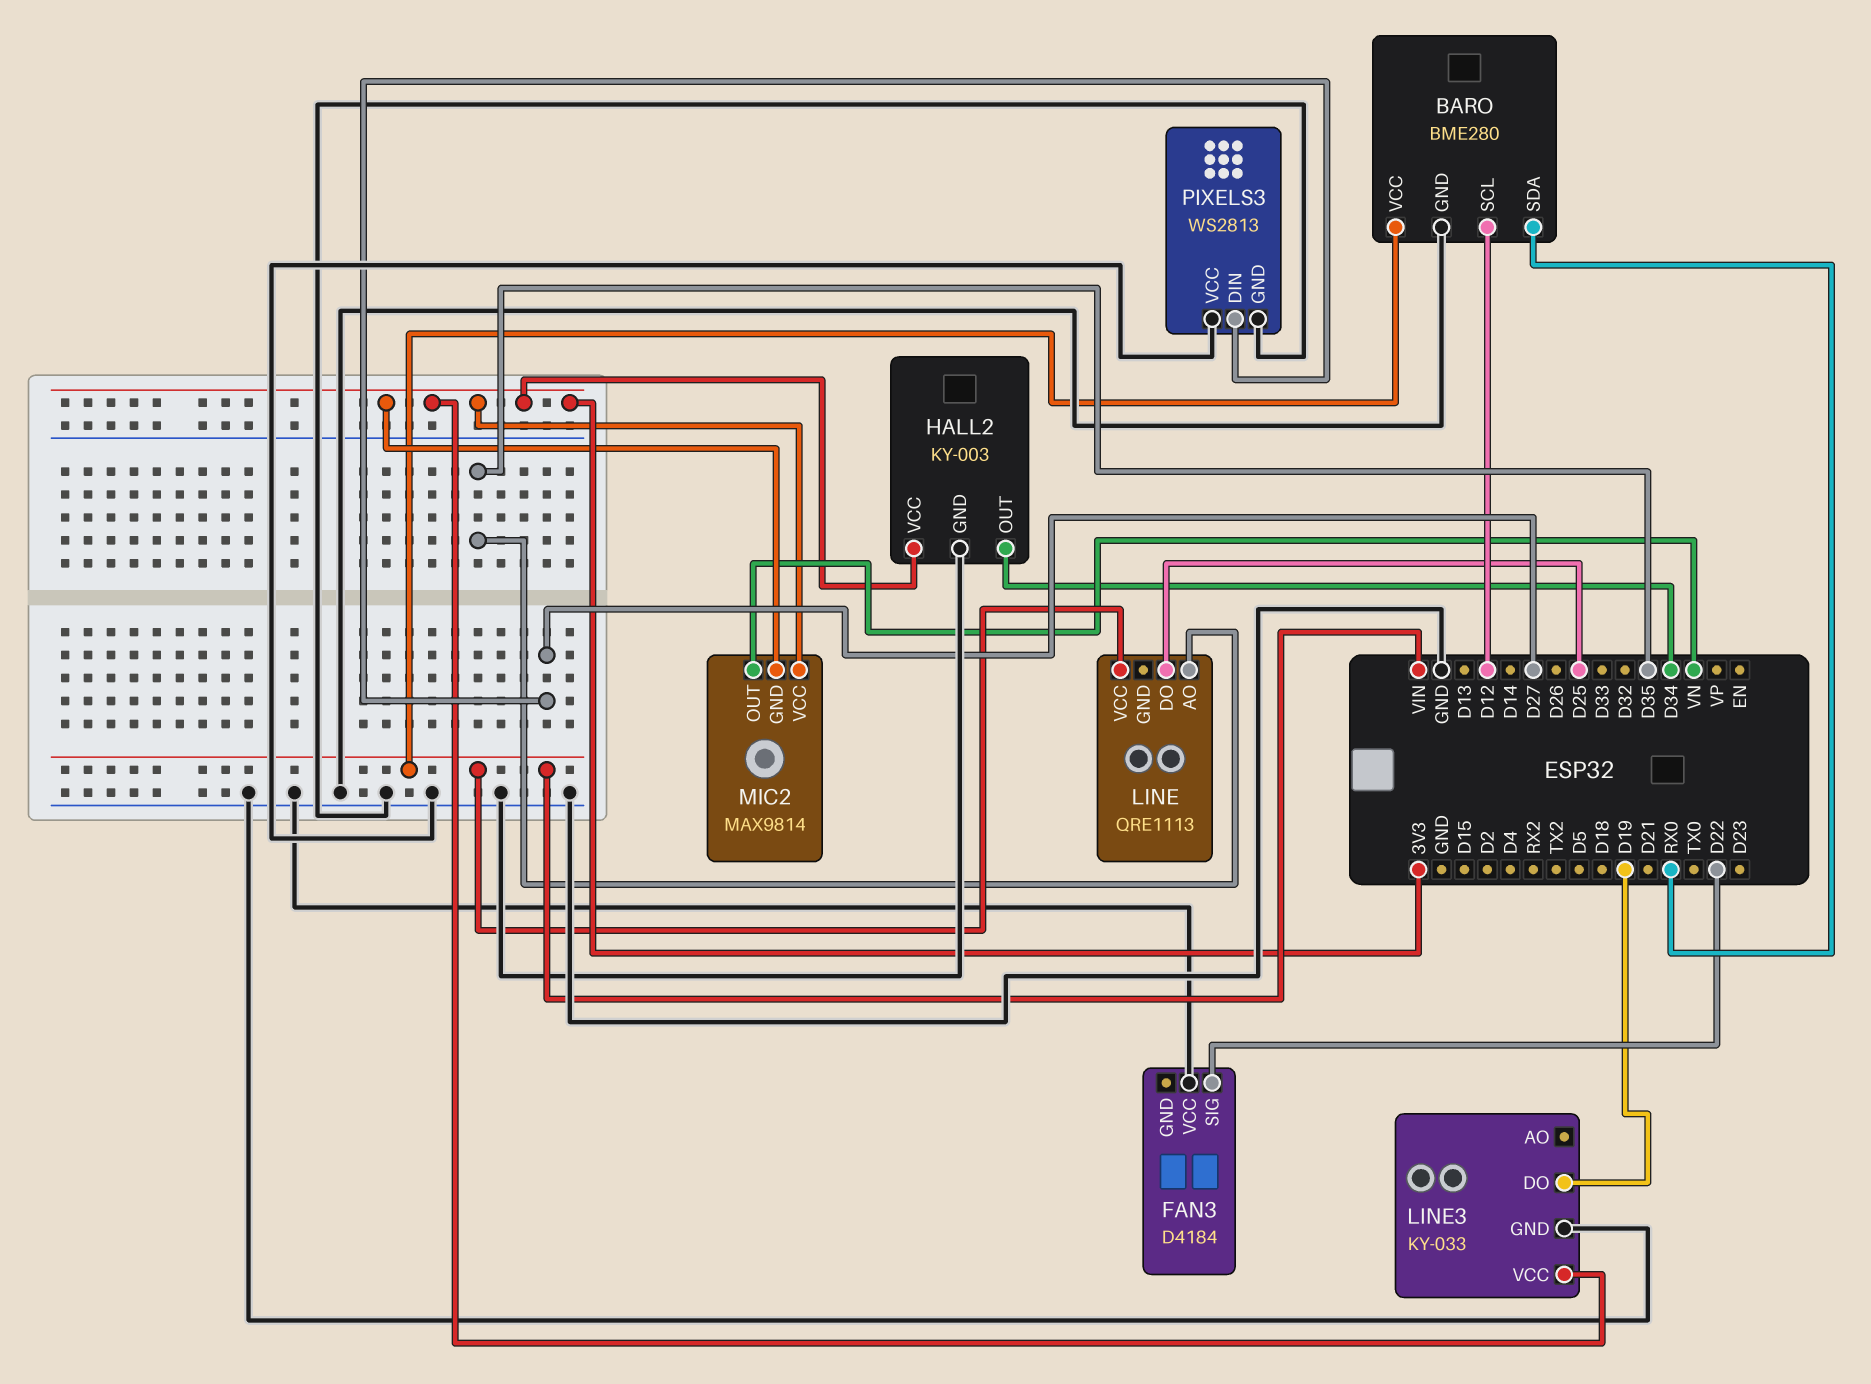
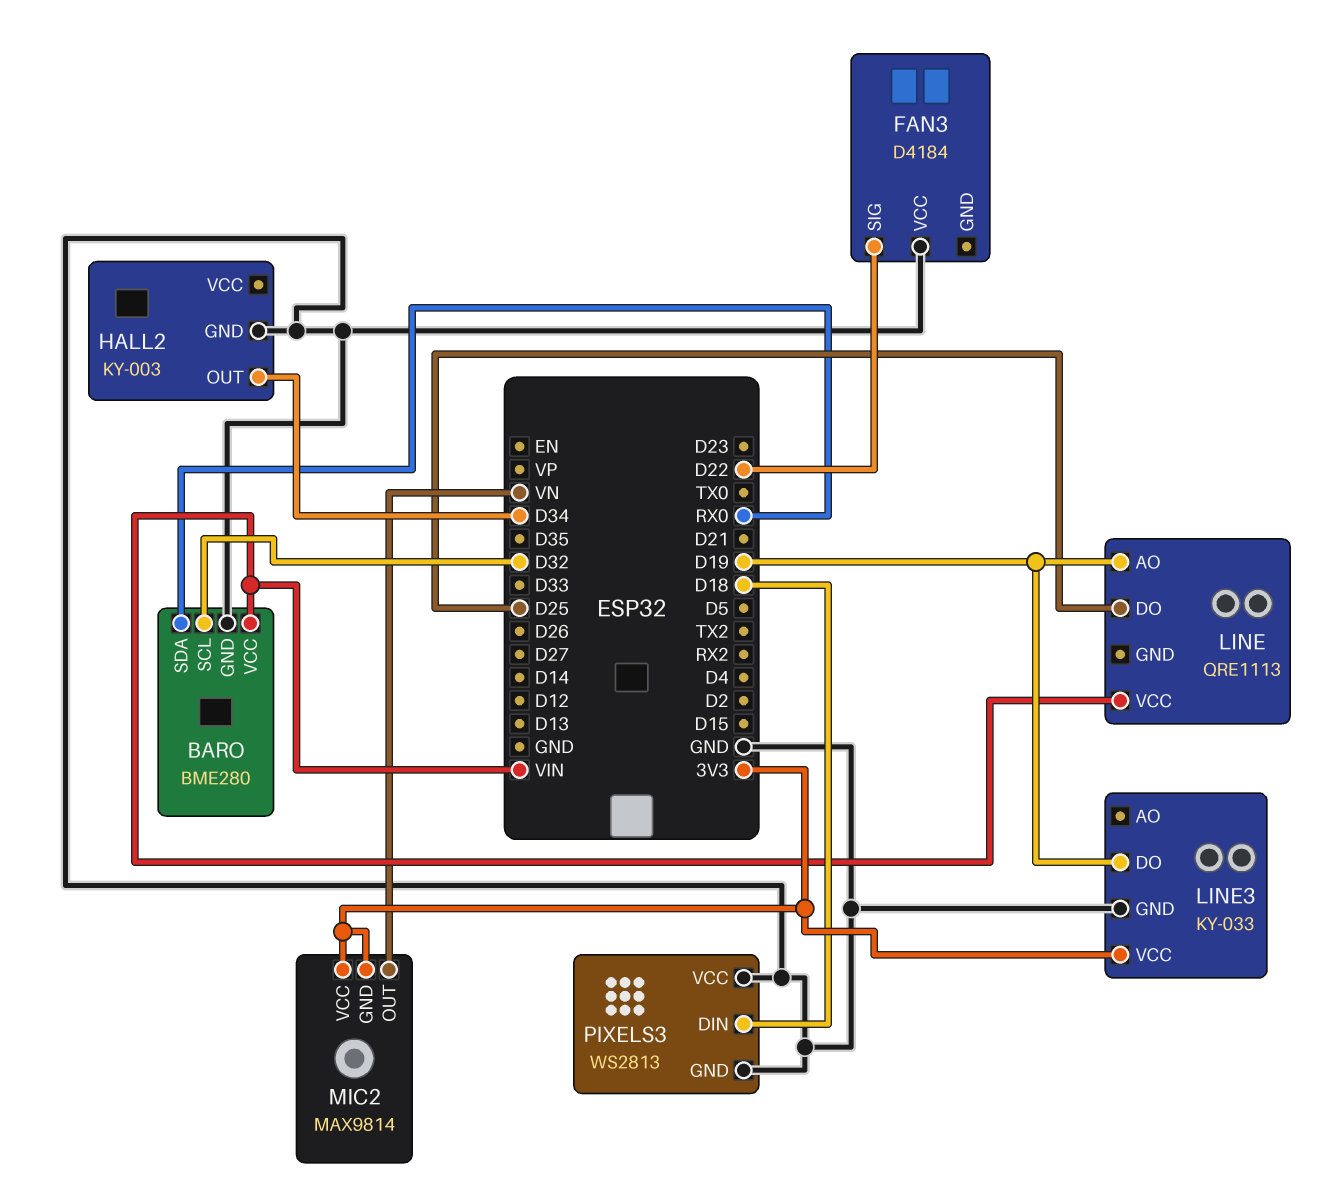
BARO pin SCL: D12 -> D32
HALL2 pin VCC: 3V3 -> none
LINE pin AO: D35 -> D19
PIXELS3 pin DIN: D27 -> D18

